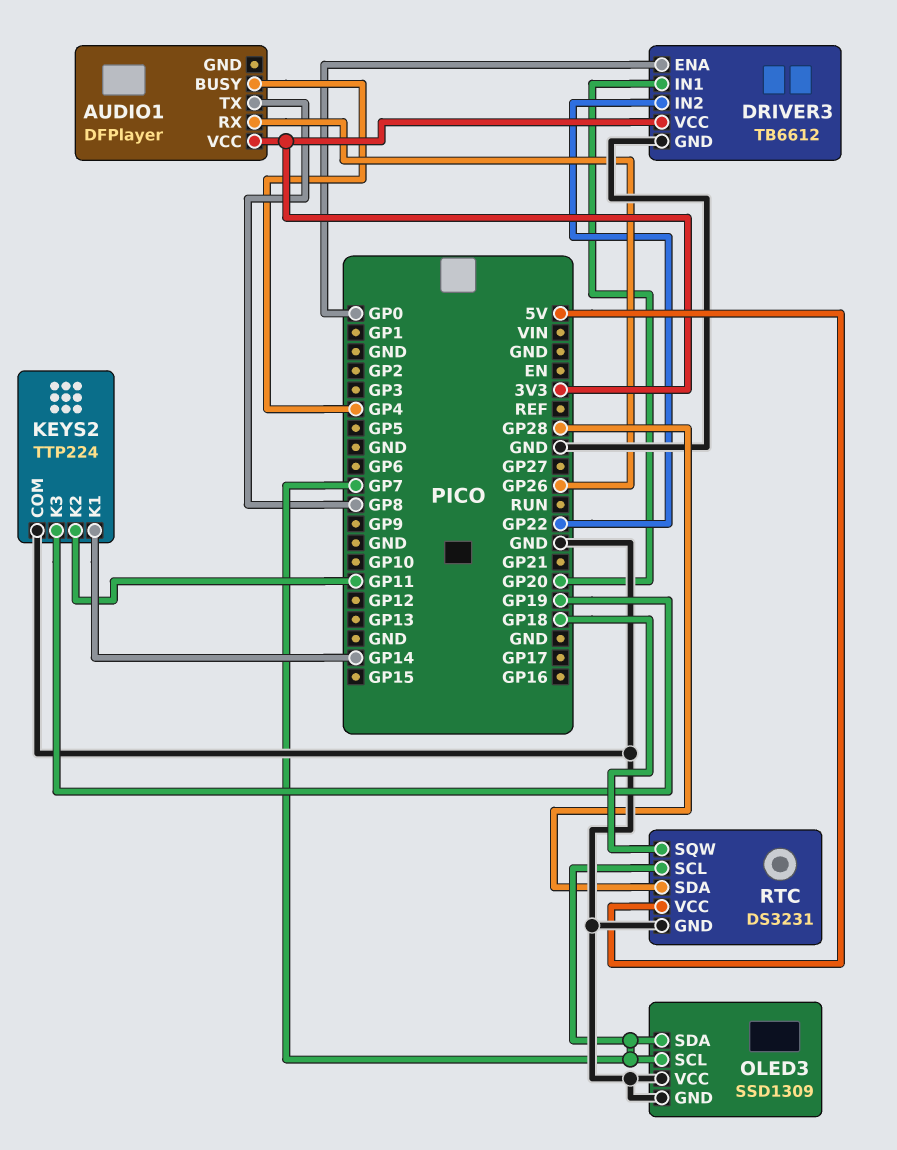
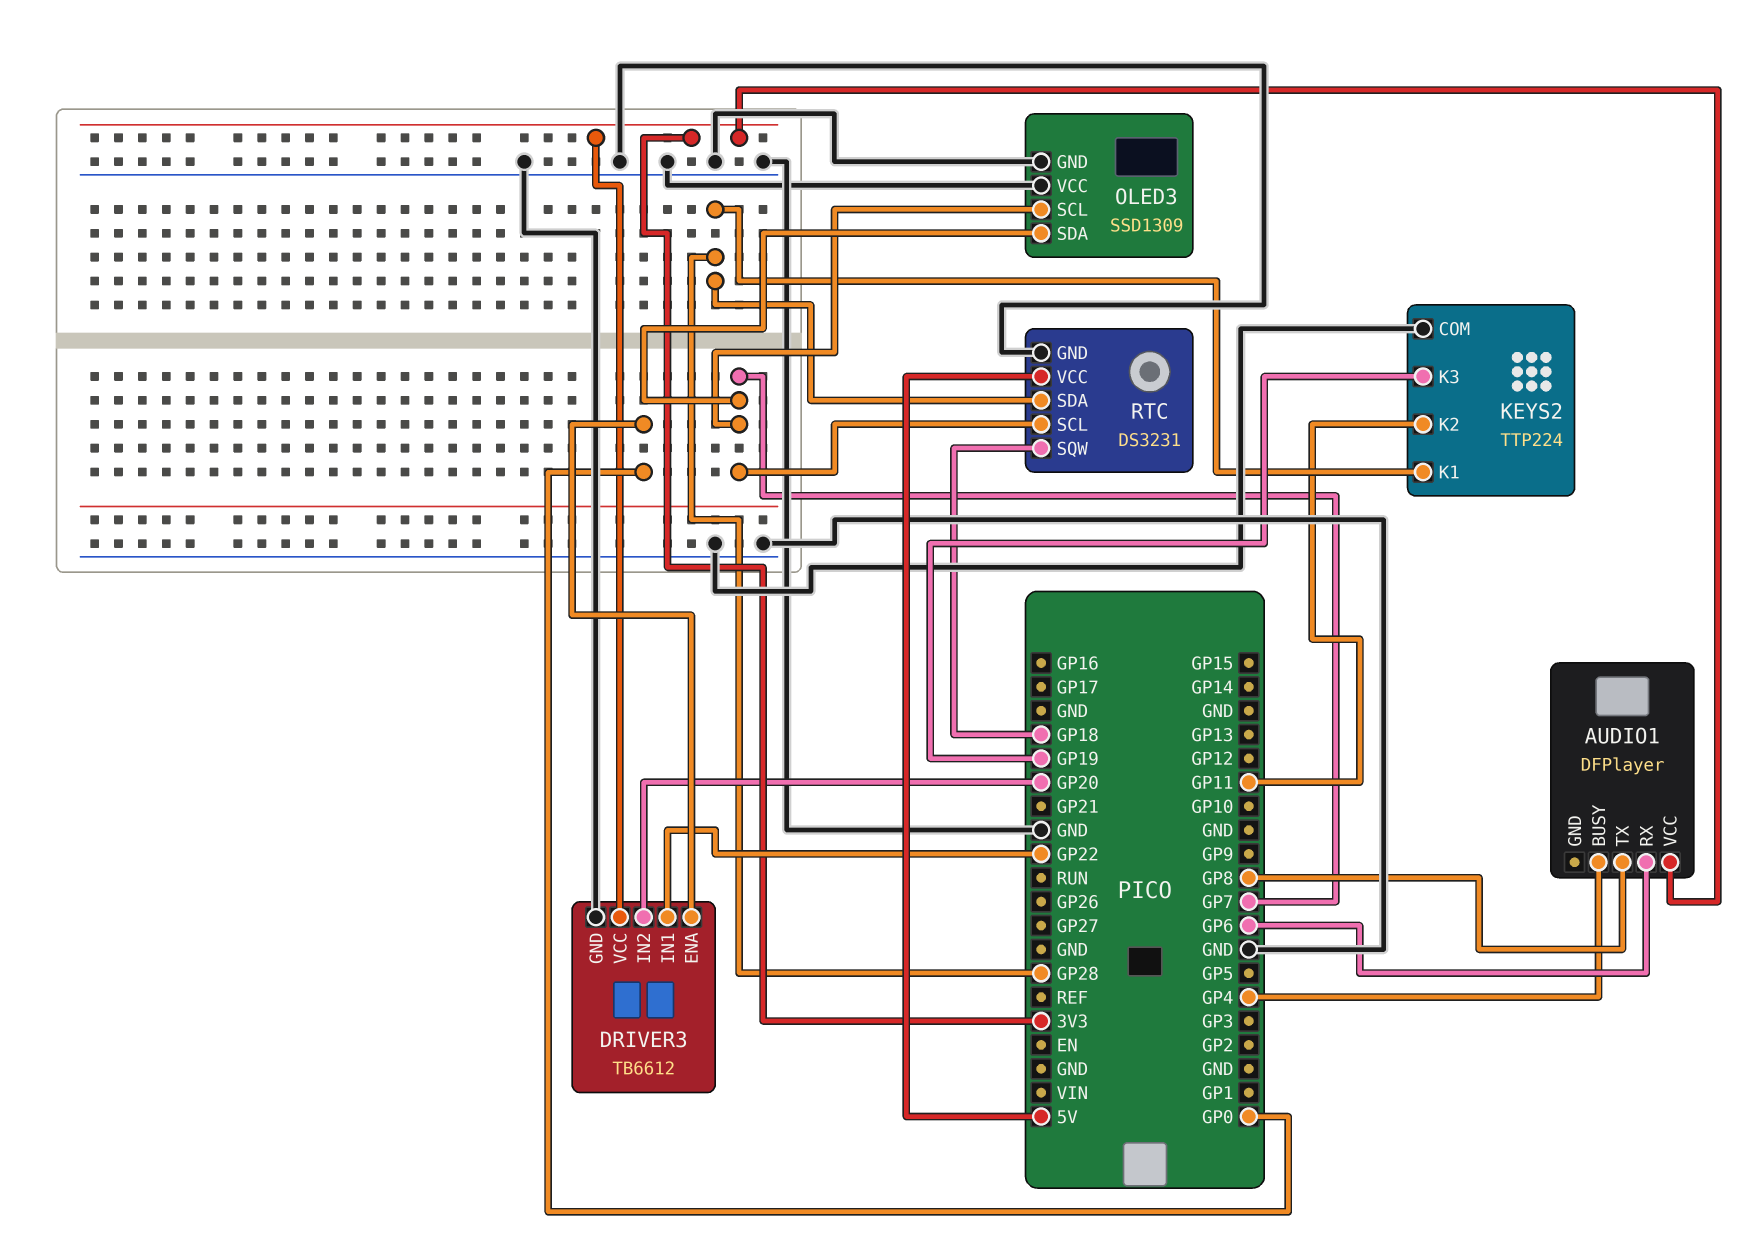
AUDIO1 pin RX: GP26 -> GP6
DRIVER3 pin IN1: GP20 -> GP22
DRIVER3 pin IN2: GP22 -> GP20
KEYS2 pin K1: GP14 -> GP28

